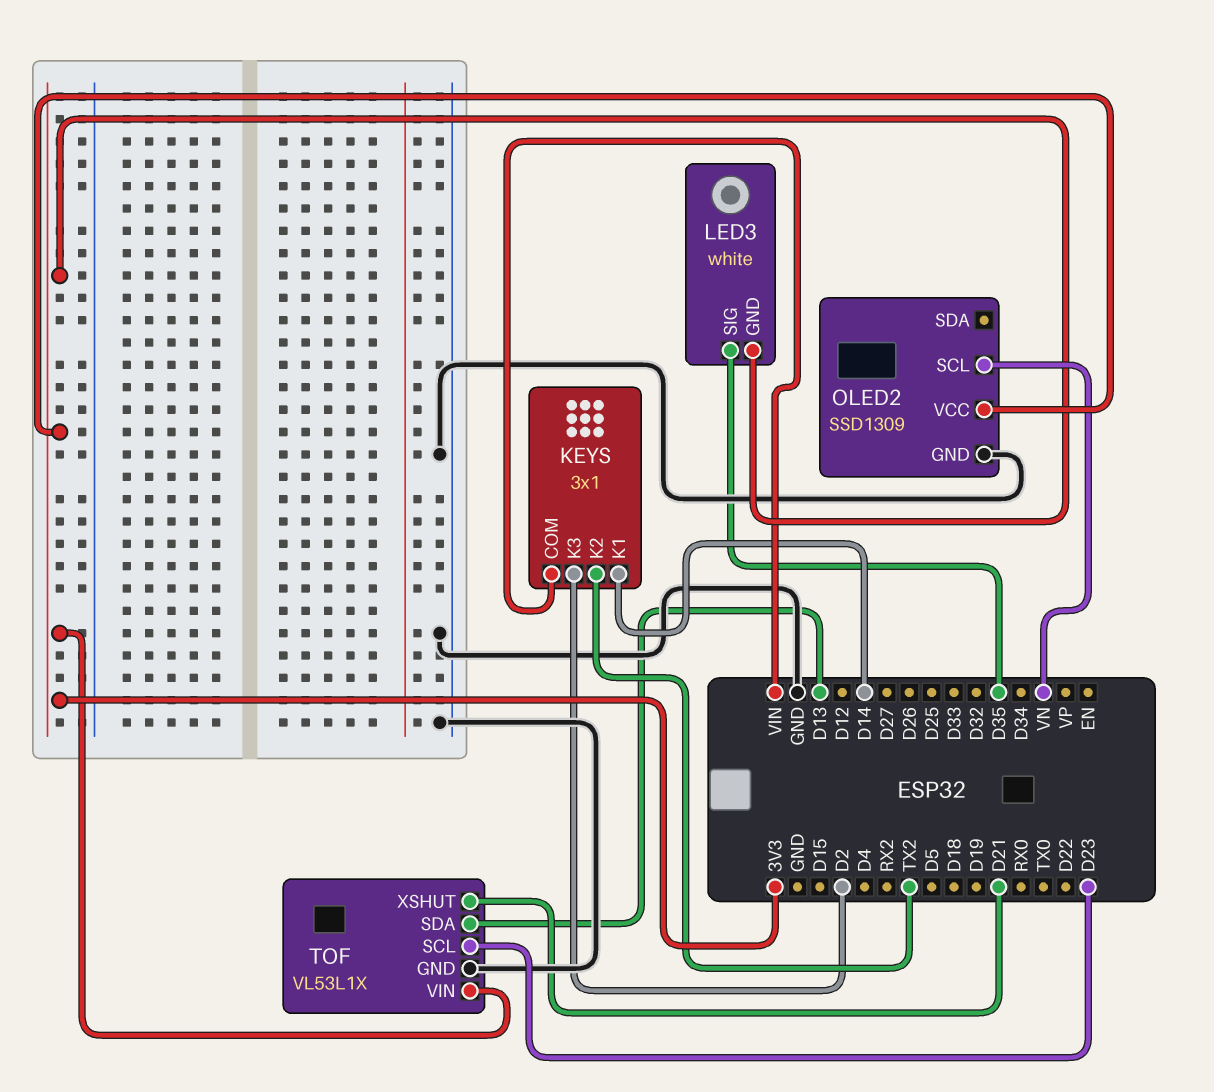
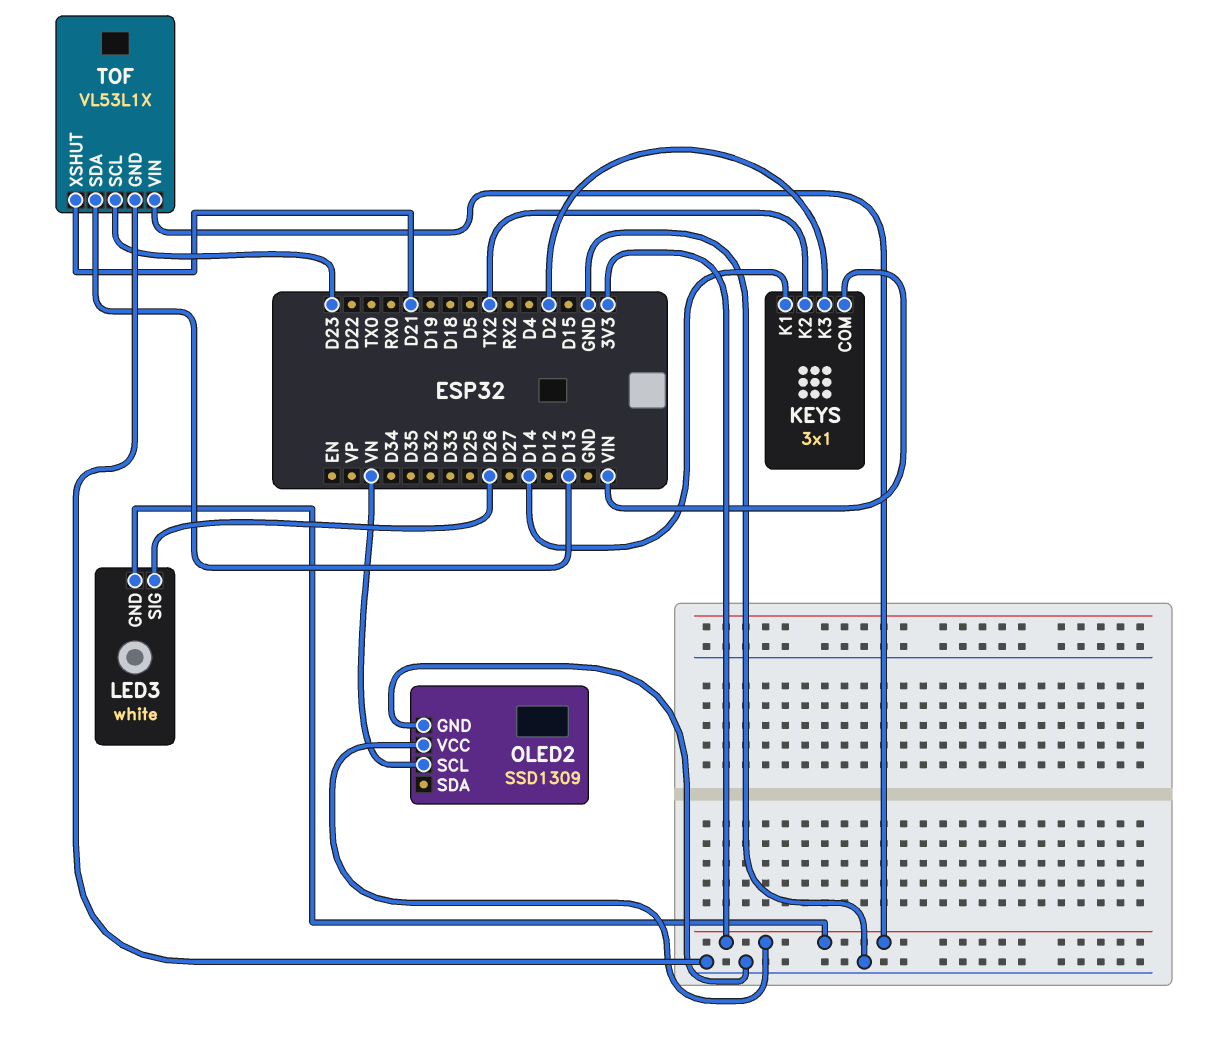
LED3 pin SIG: D35 -> D26

